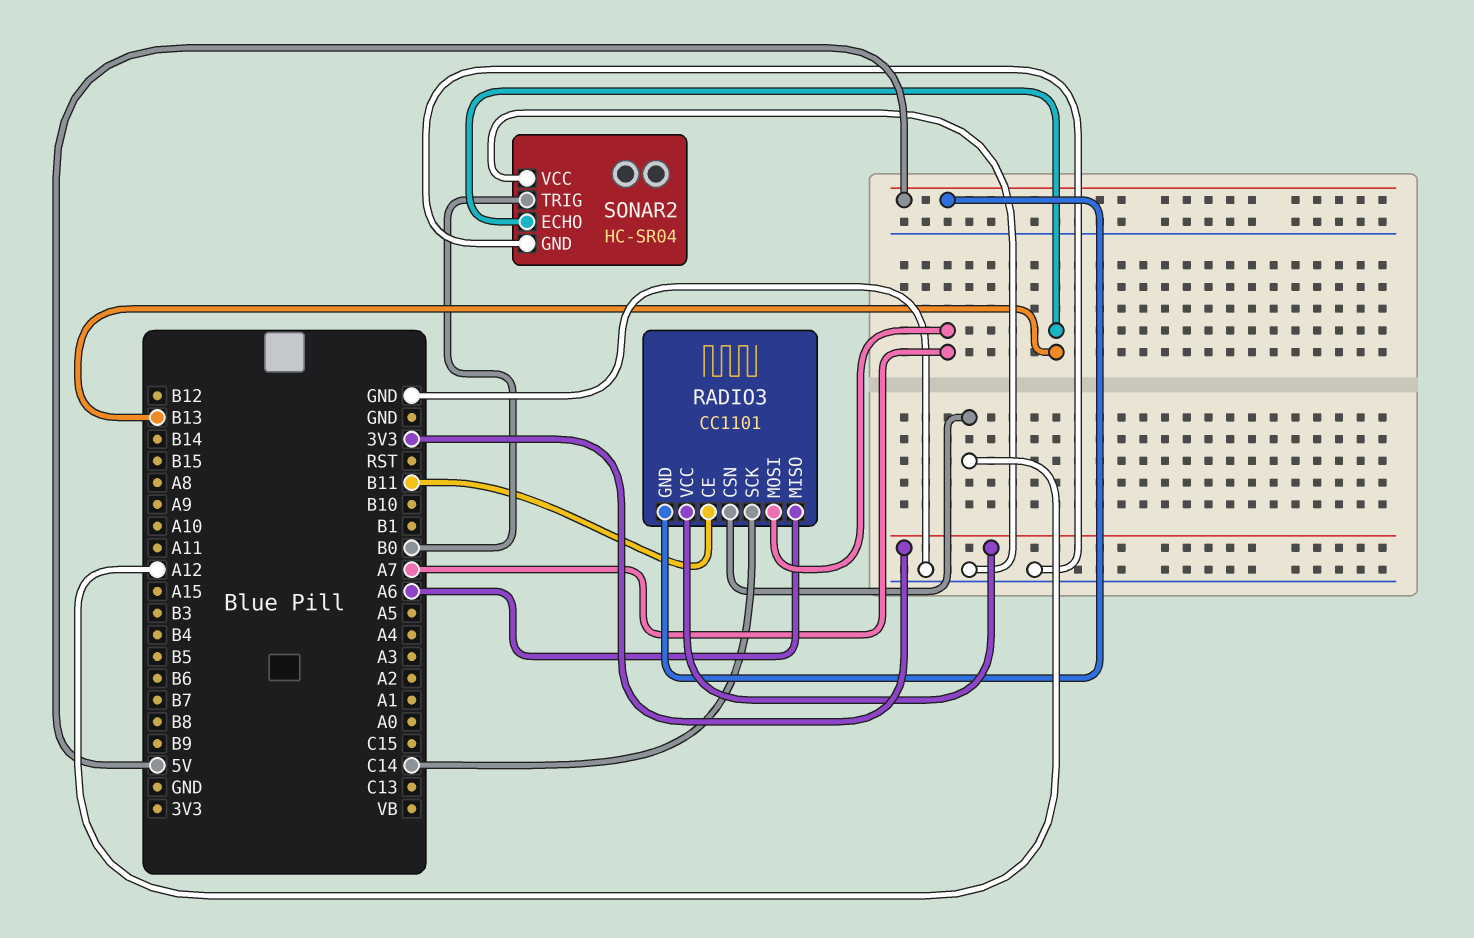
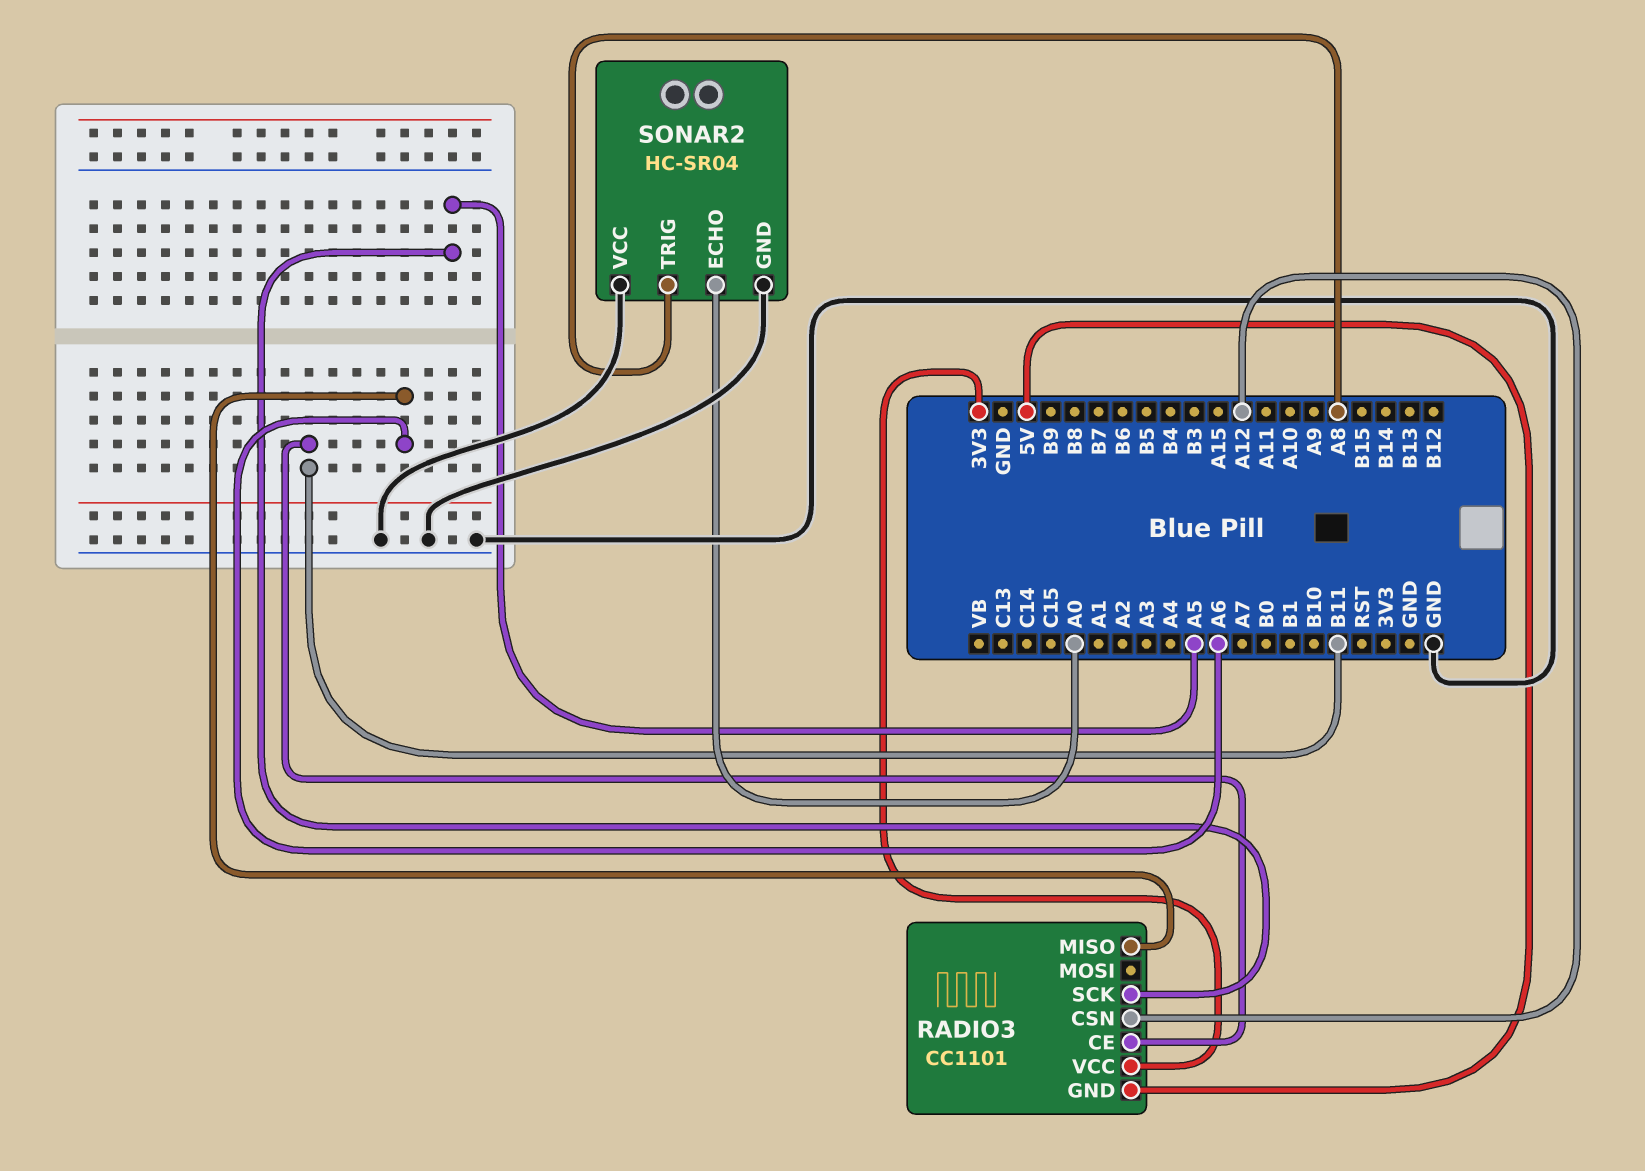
RADIO3 pin MOSI: A7 -> none
RADIO3 pin SCK: C14 -> A5
SONAR2 pin ECHO: B13 -> A0
SONAR2 pin TRIG: B0 -> A8

